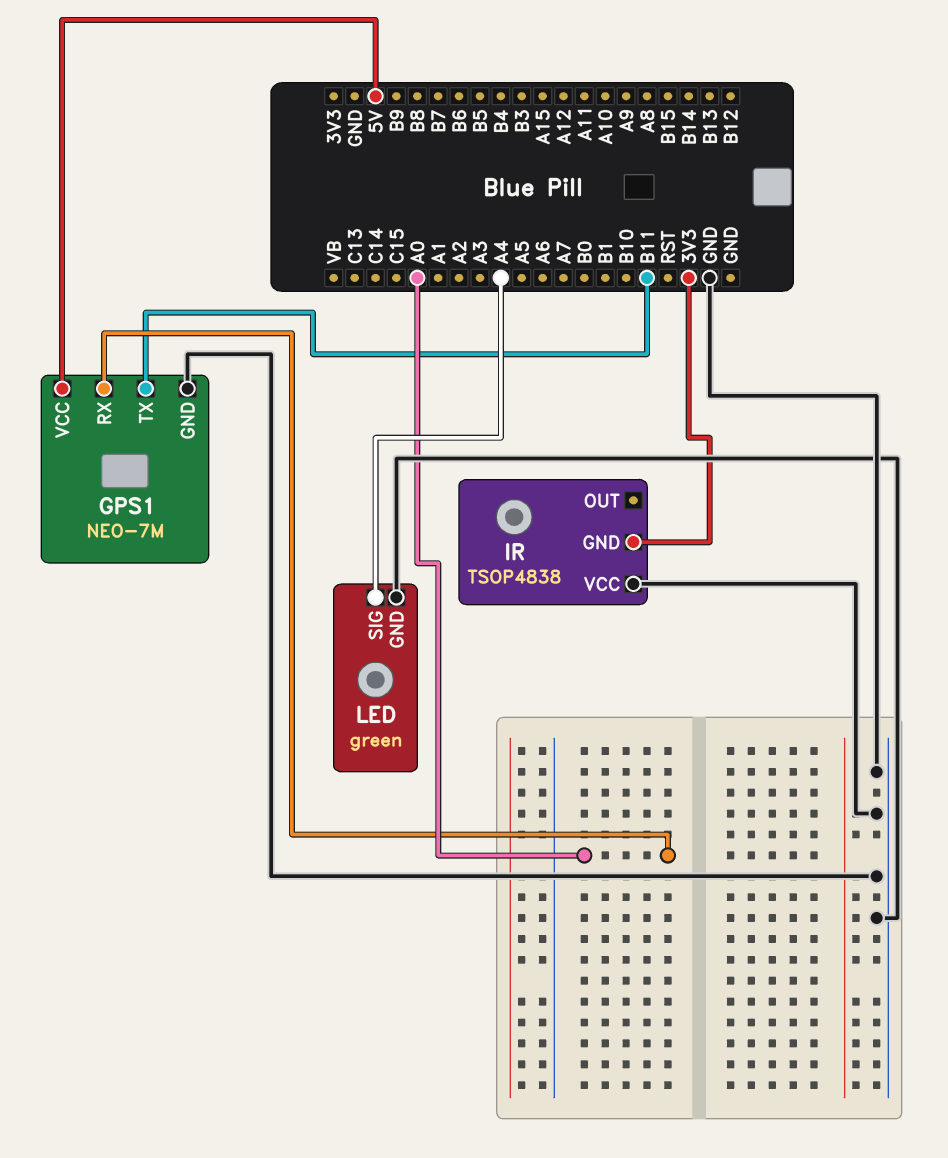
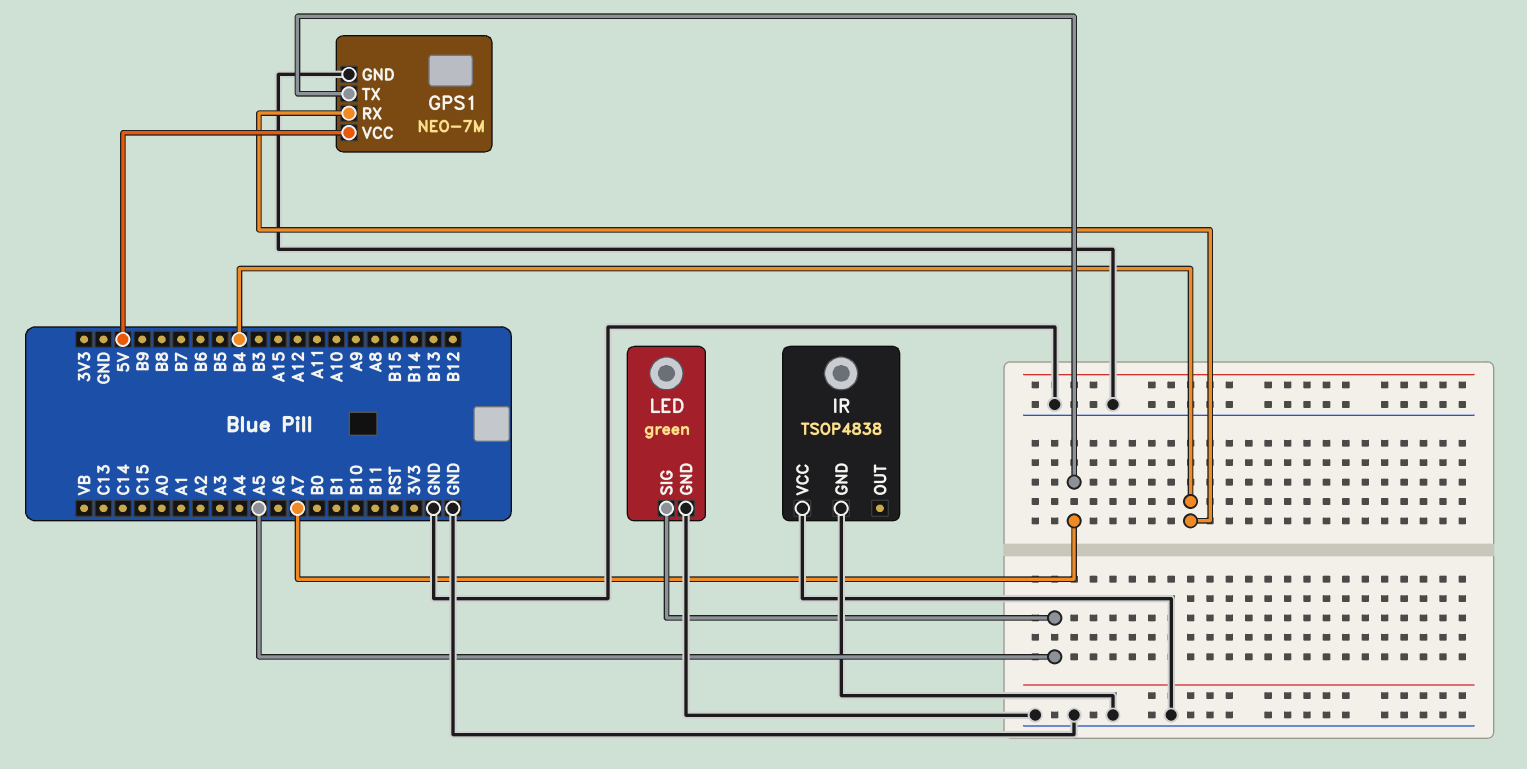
GPS1 pin RX: A0 -> B4
GPS1 pin TX: B11 -> A7
IR pin GND: 3V3 -> GND
LED pin SIG: A4 -> A5

